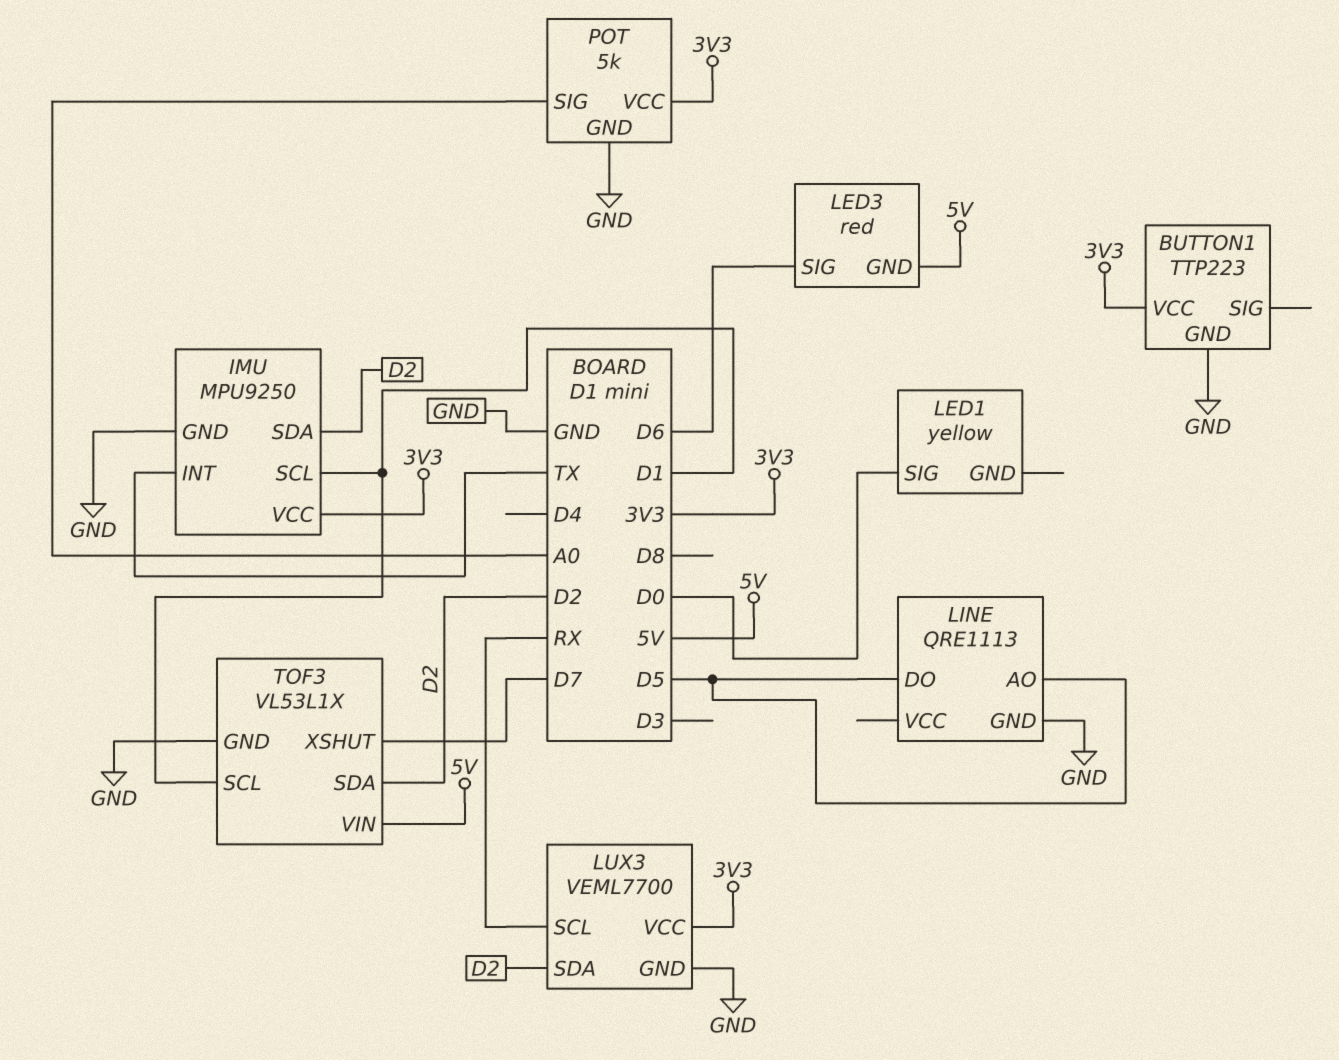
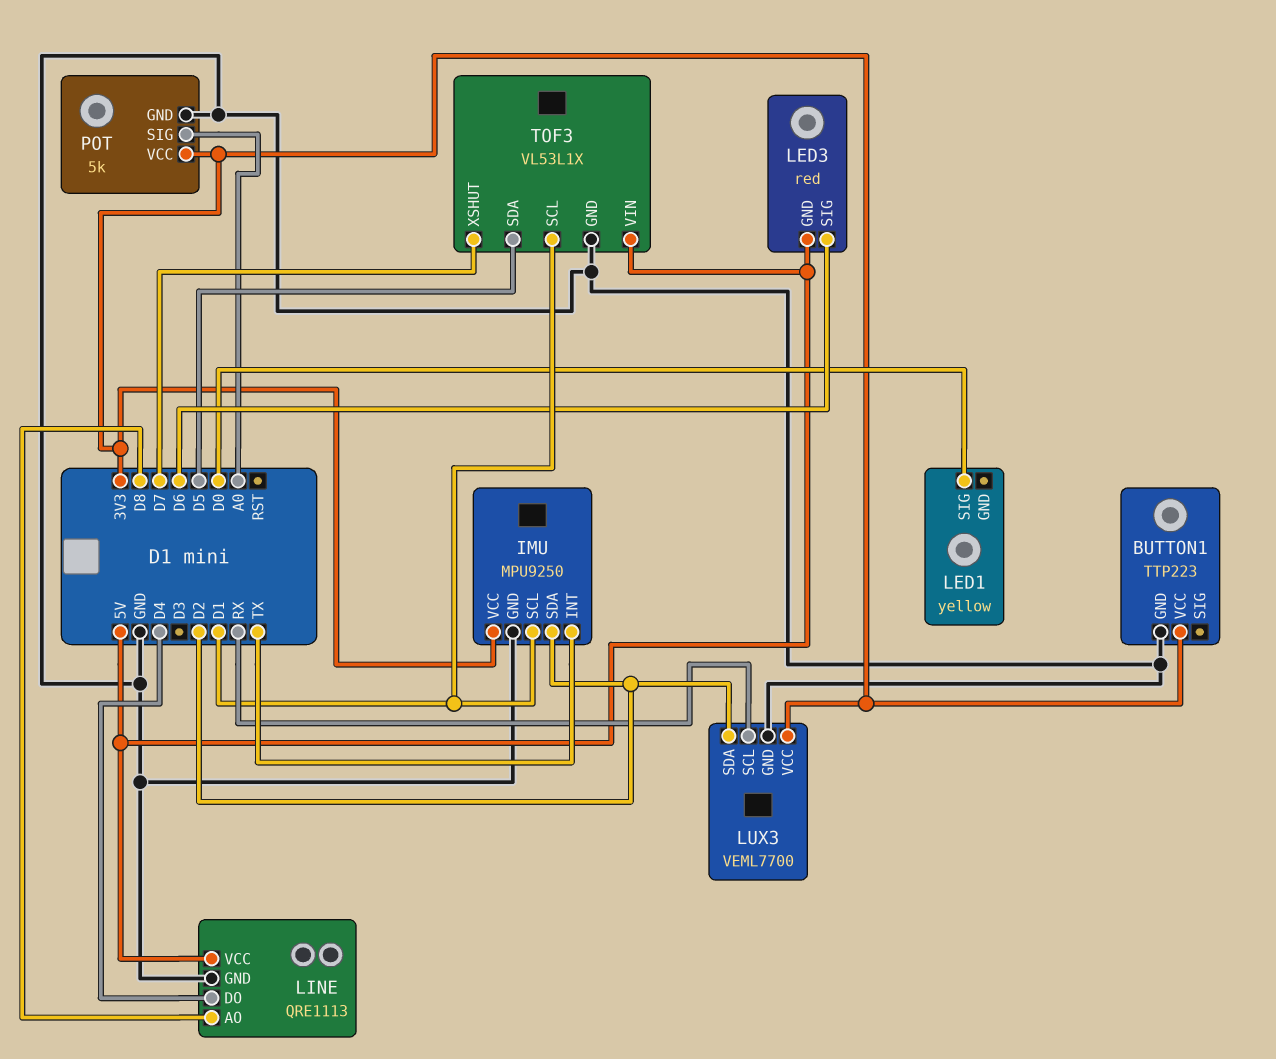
LINE pin AO: D5 -> D8
LINE pin DO: D5 -> D4
LINE pin VCC: none -> 5V
TOF3 pin SDA: D2 -> D5

